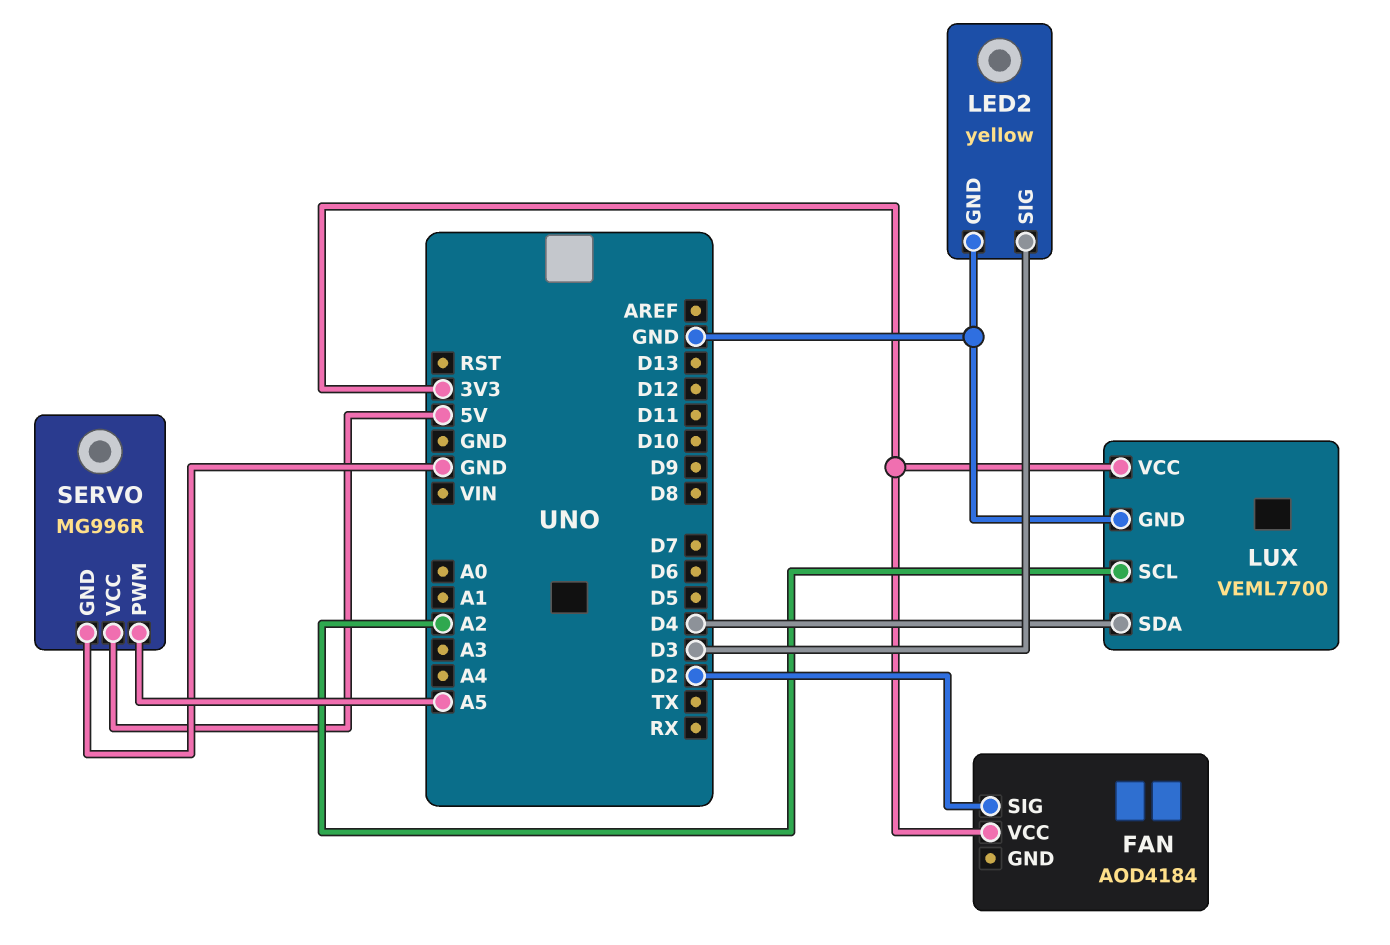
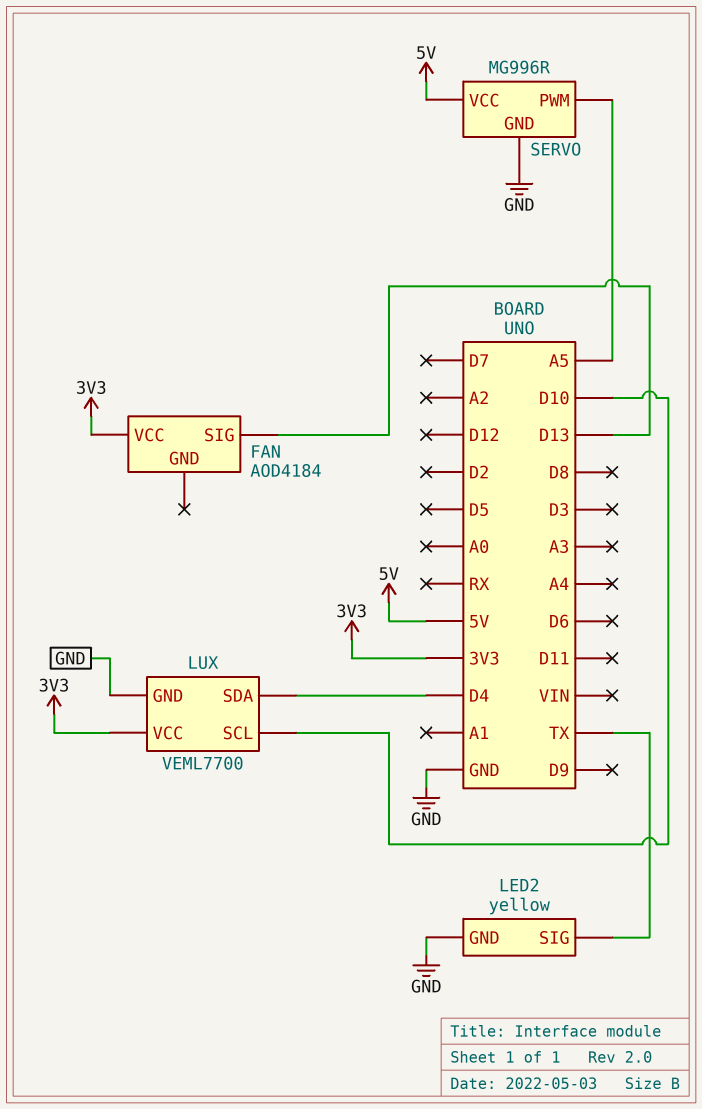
FAN pin SIG: D2 -> D13
LED2 pin SIG: D3 -> TX
LUX pin SCL: A2 -> D10

